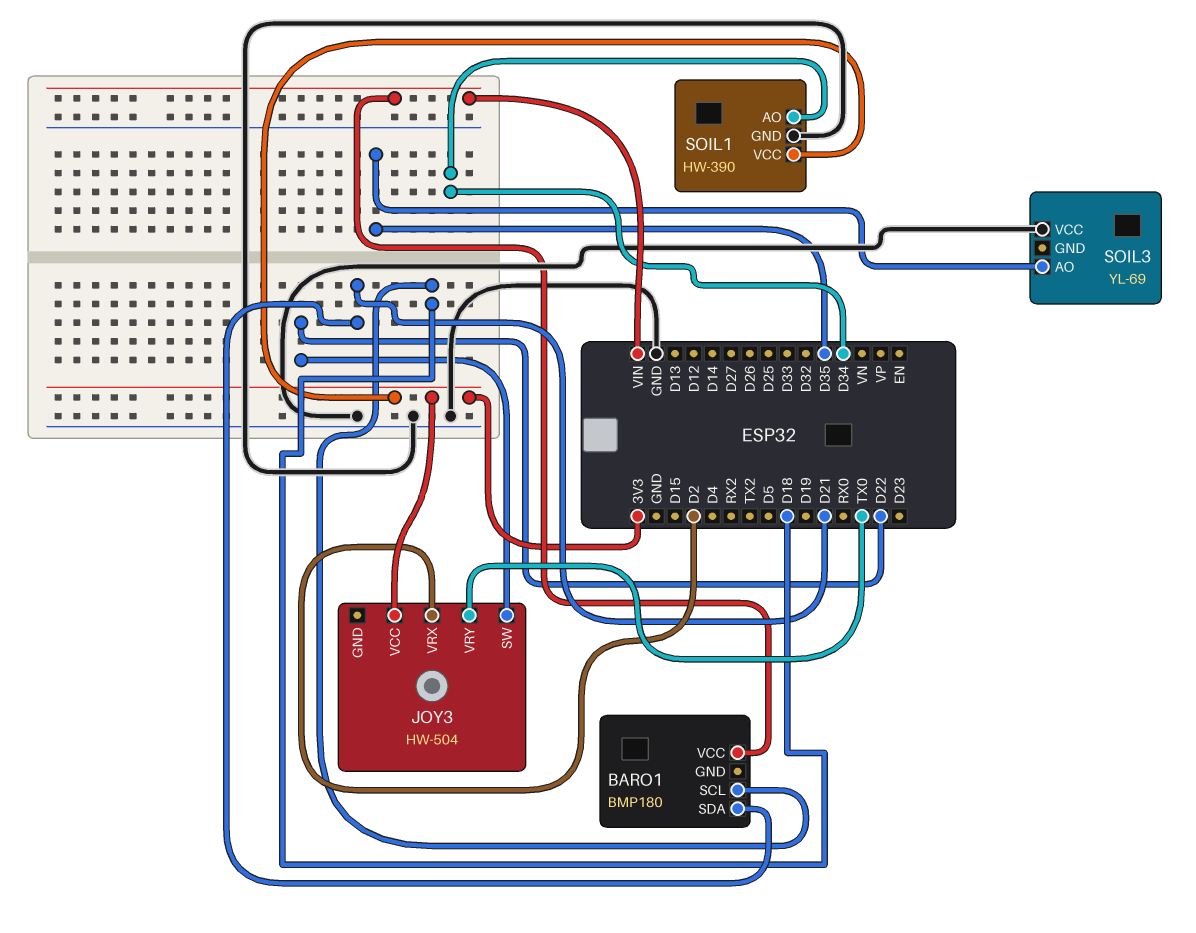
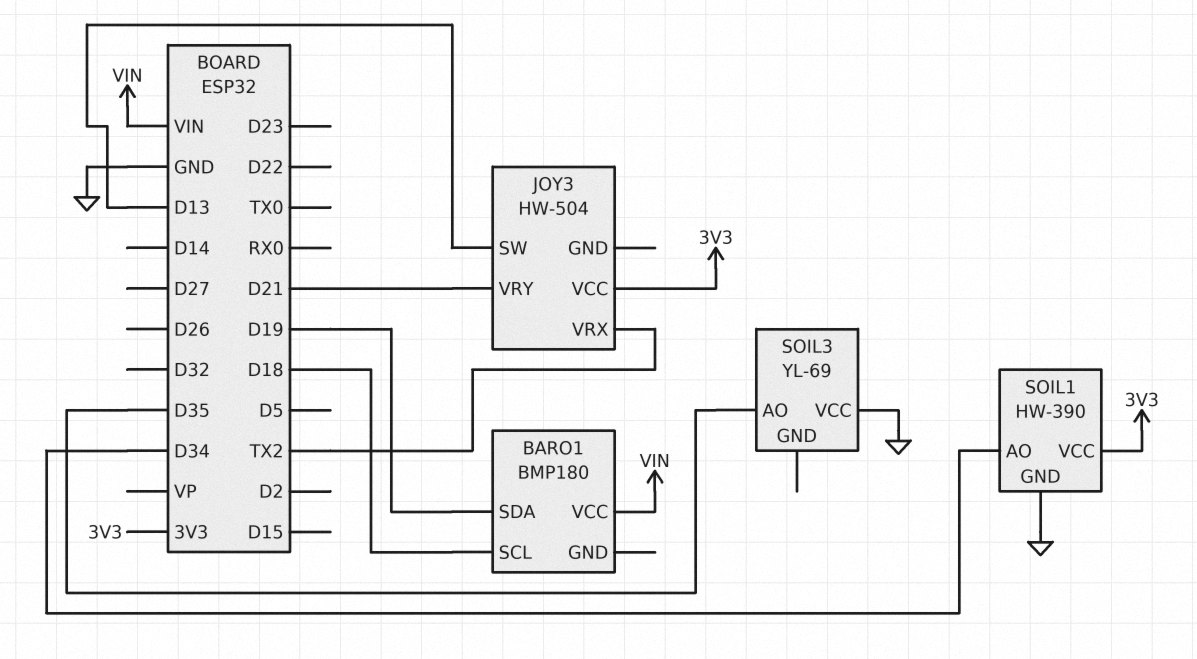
BARO1 pin SDA: D21 -> D19
JOY3 pin SW: D22 -> D13
JOY3 pin VRX: D2 -> TX2
JOY3 pin VRY: TX0 -> D21

